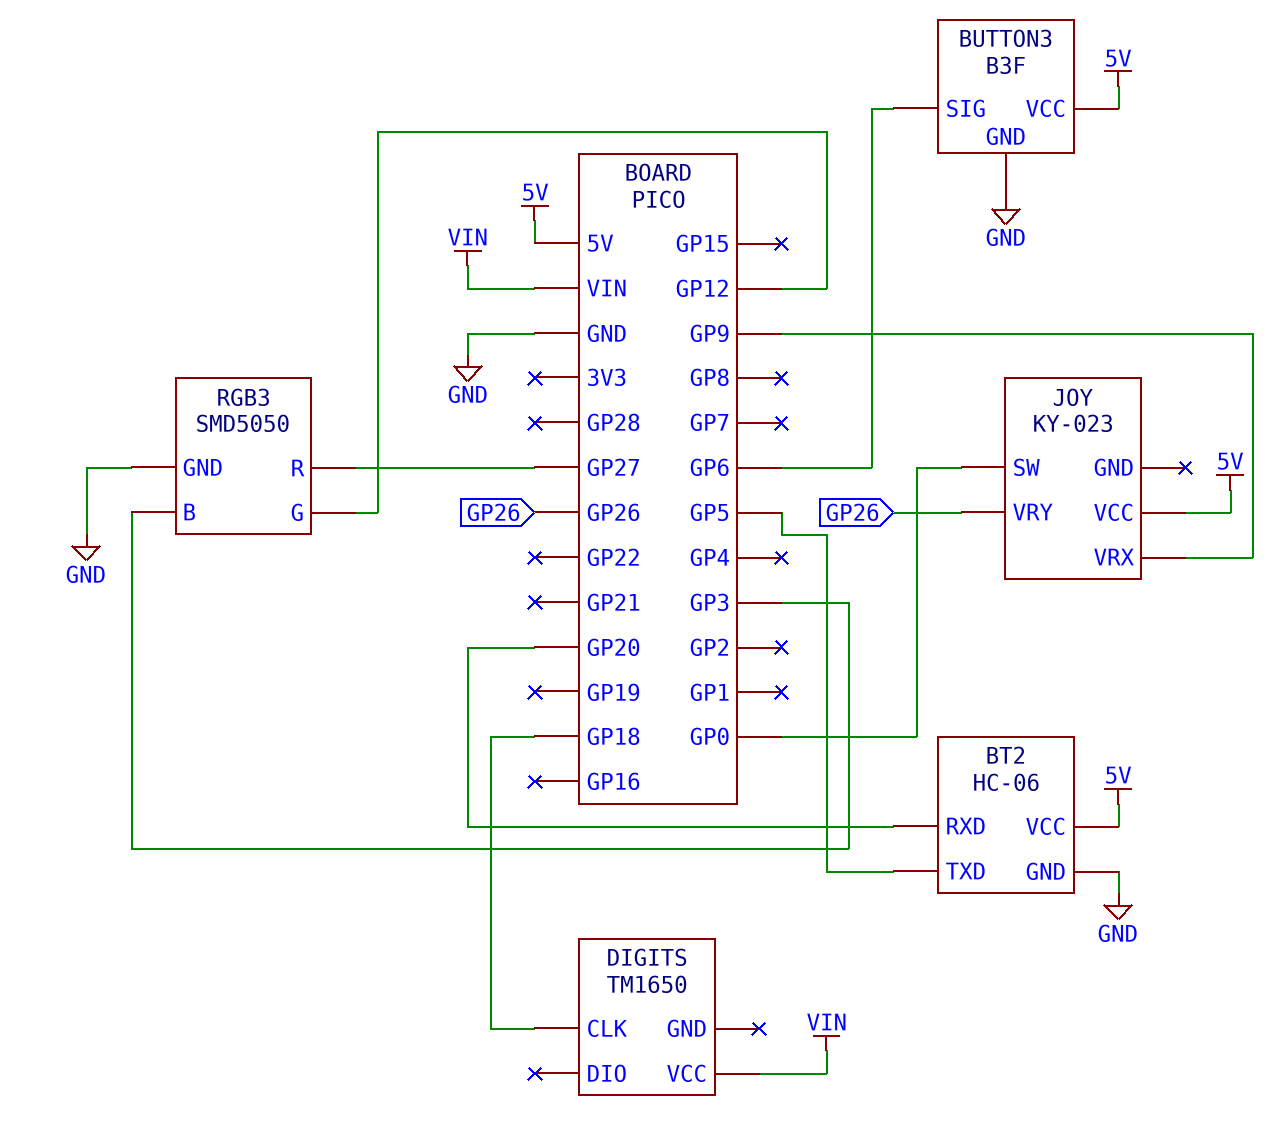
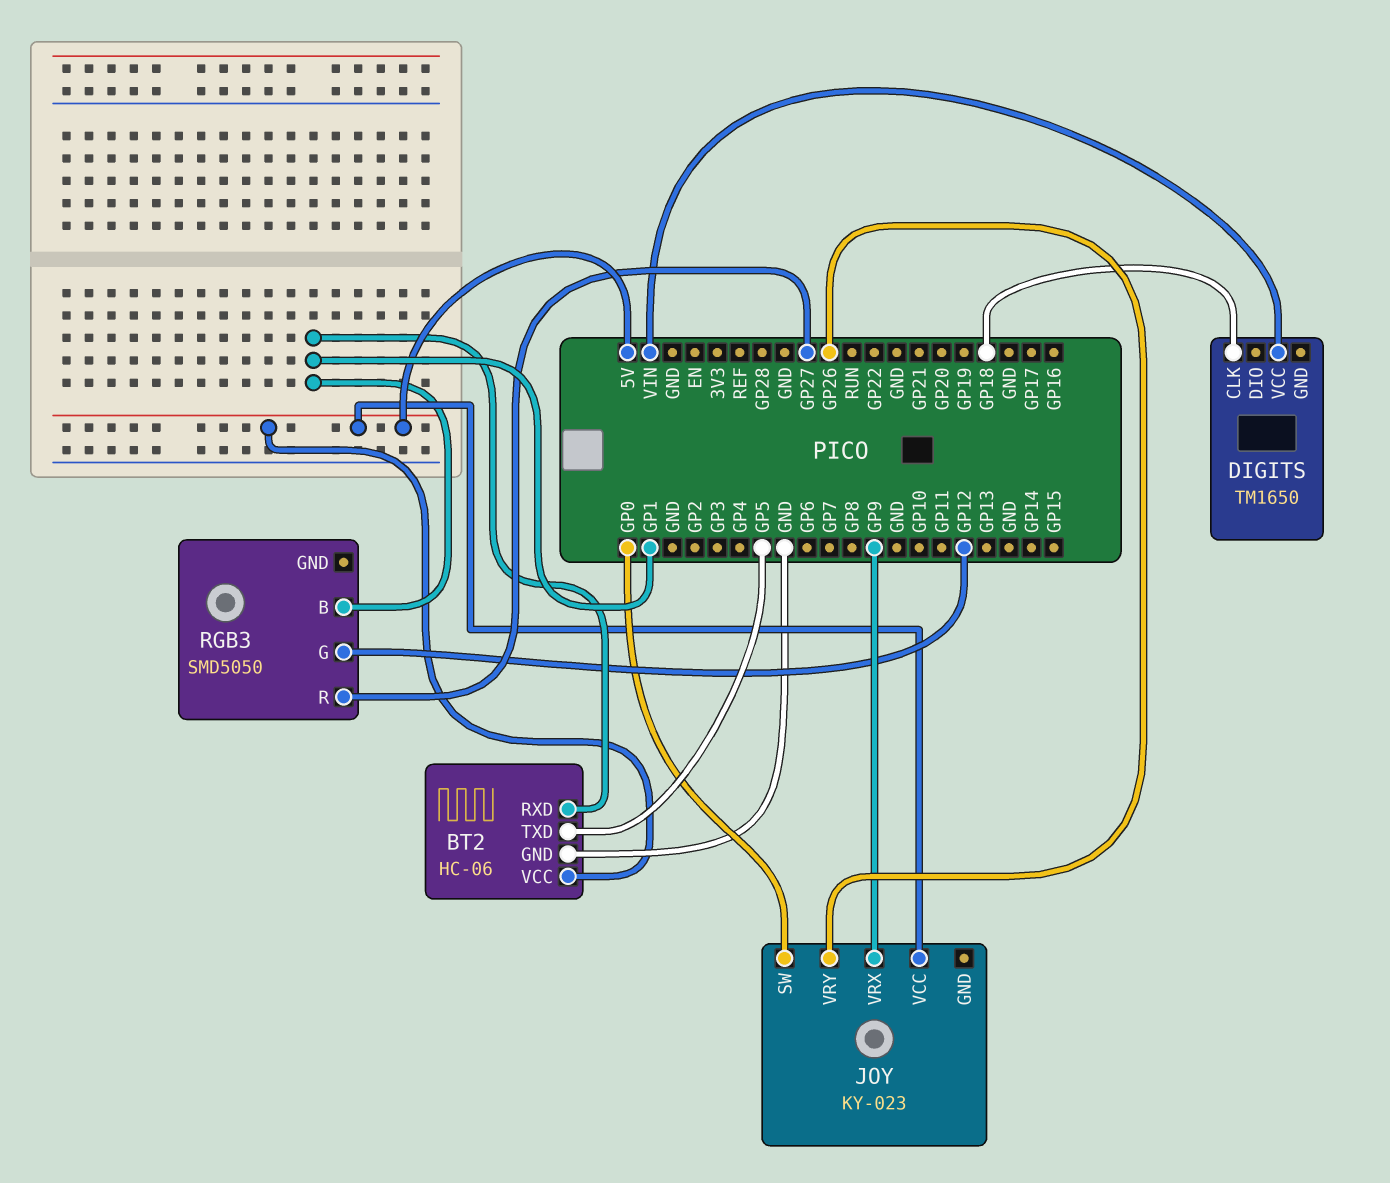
BT2 pin RXD: GP20 -> GP1
BUTTON3: B3F -> none
BUTTON3 pin GND: GND -> none
BUTTON3 pin SIG: GP6 -> none
BUTTON3 pin VCC: 5V -> none
RGB3 pin B: GP3 -> GP1
RGB3 pin GND: GND -> none

